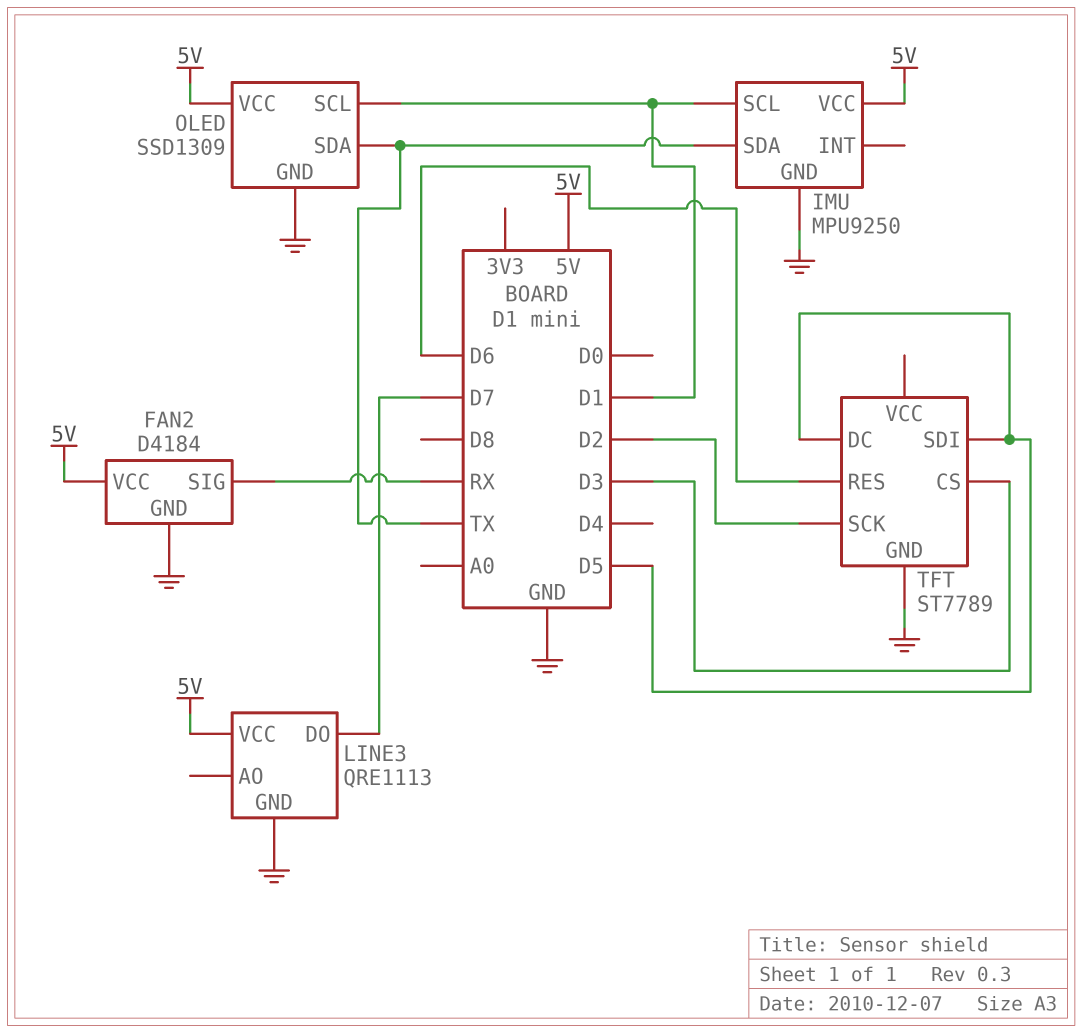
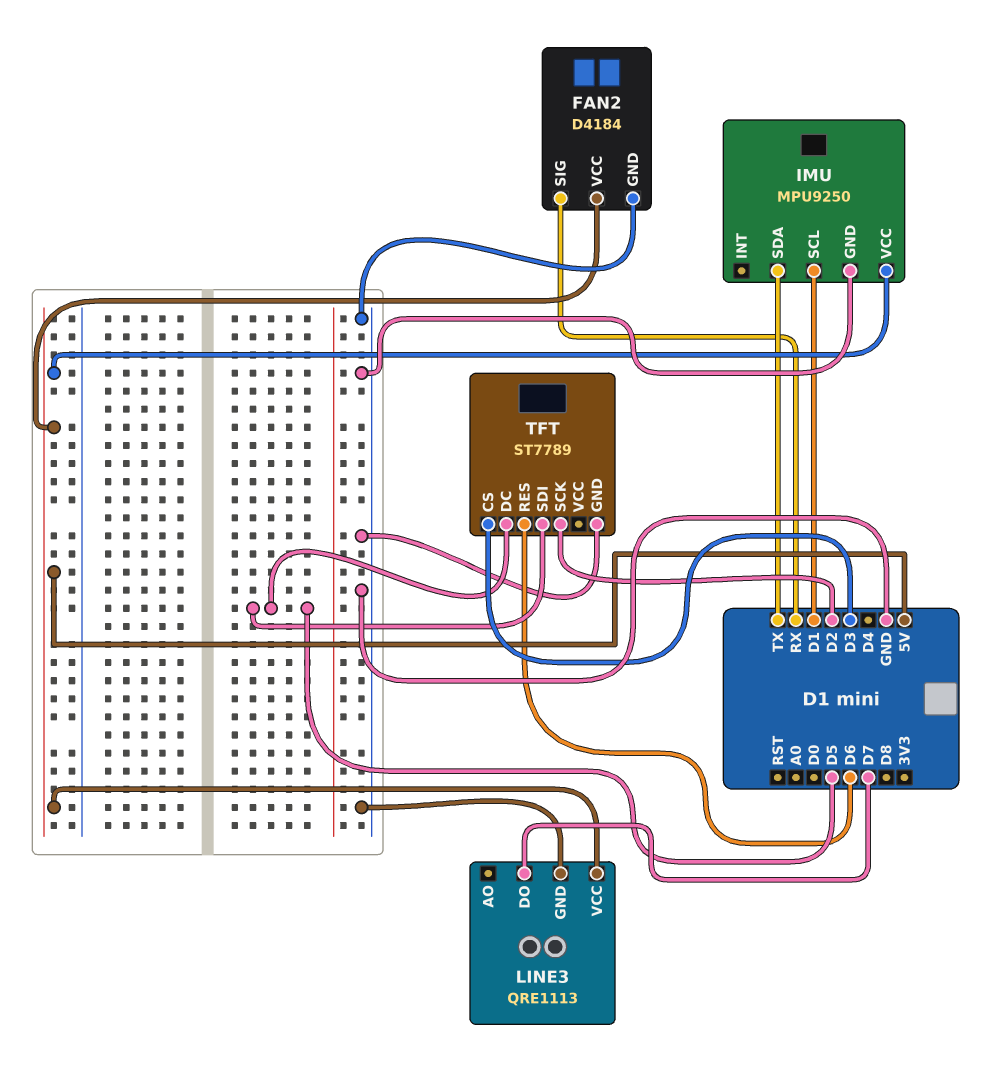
OLED: SSD1309 -> none
OLED pin GND: GND -> none
OLED pin SCL: D1 -> none
OLED pin SDA: TX -> none
OLED pin VCC: 5V -> none

